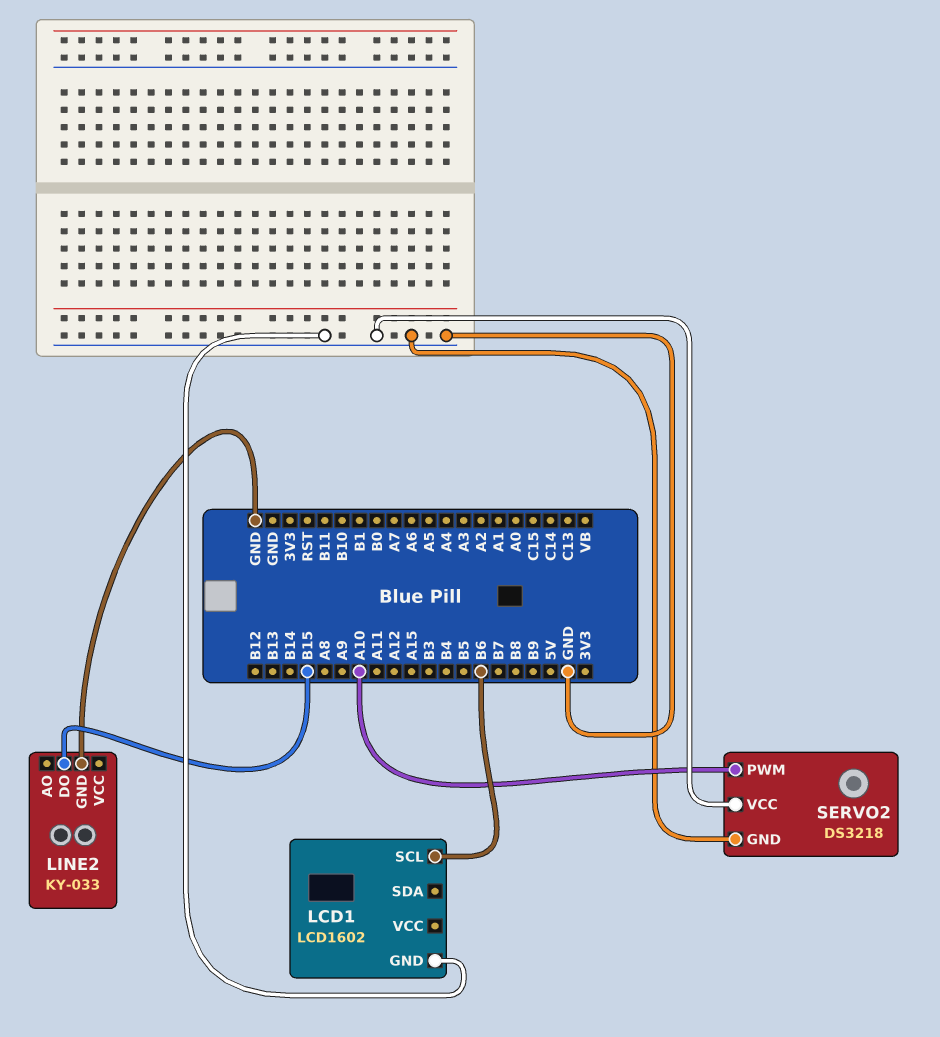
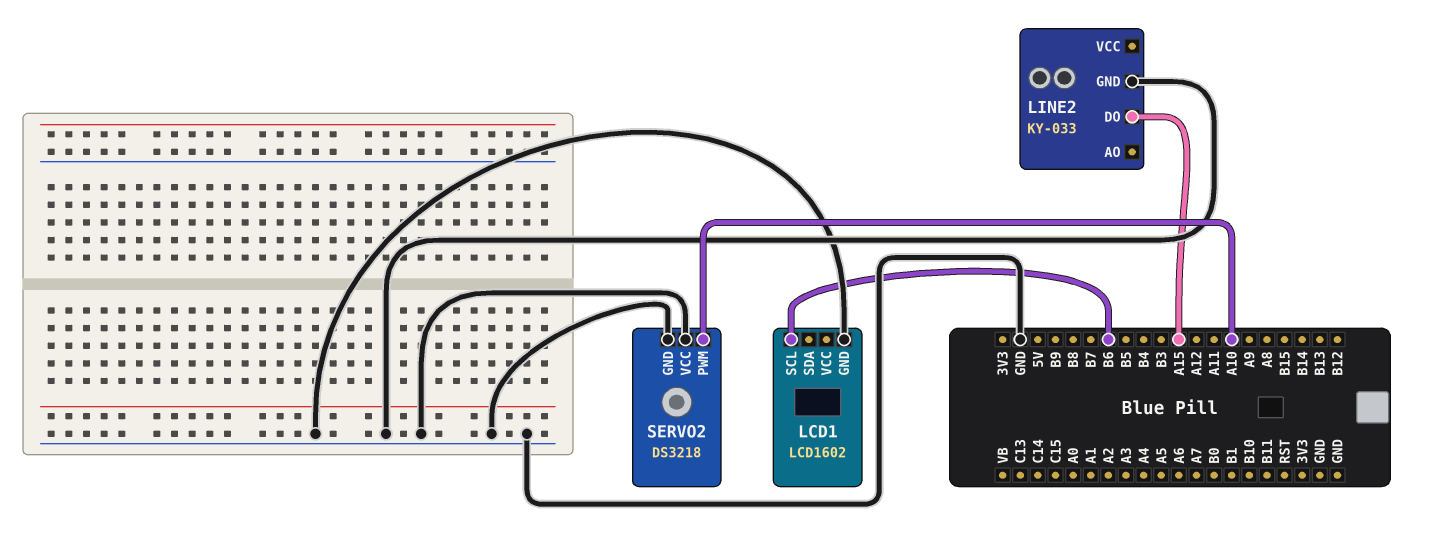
LINE2 pin DO: B15 -> A15

